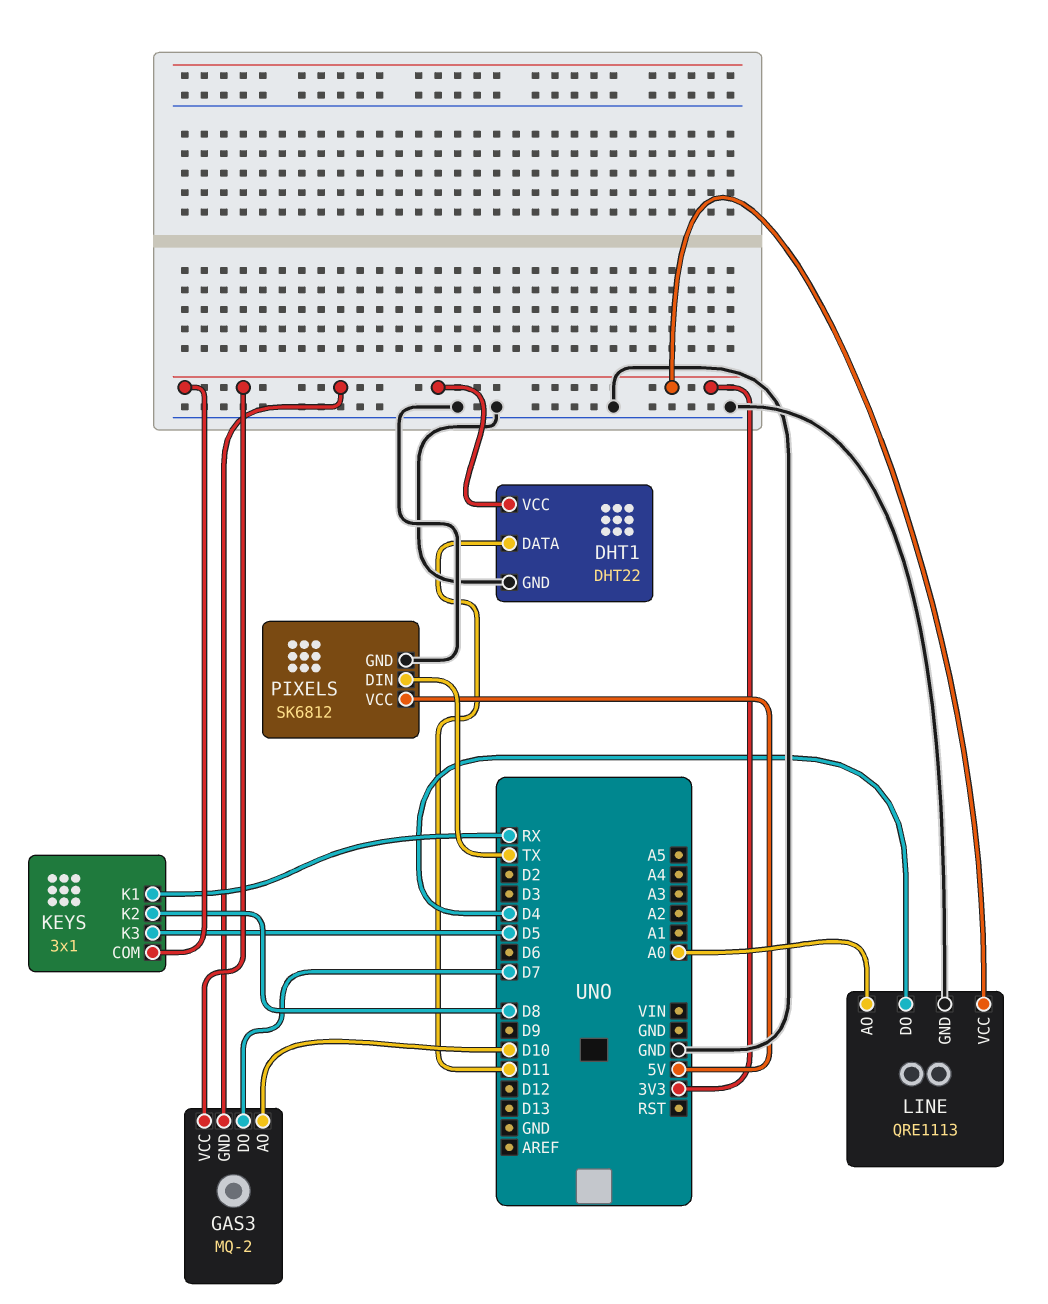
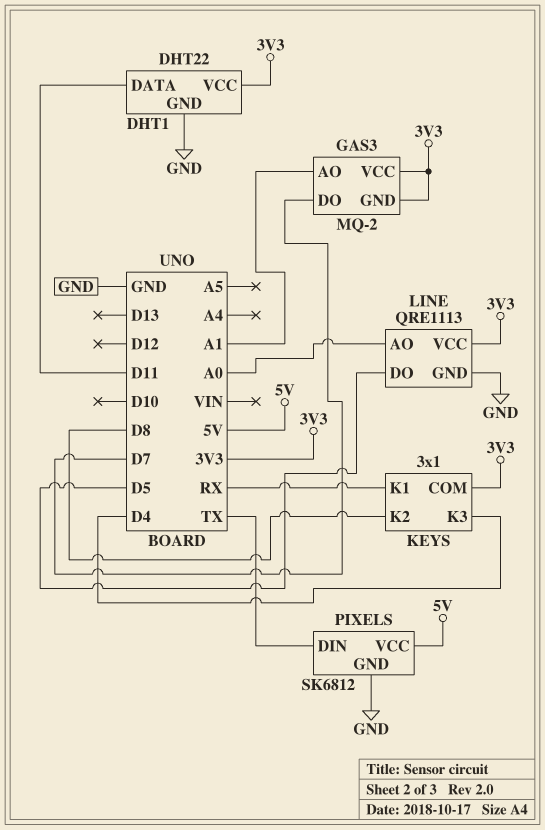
GAS3 pin AO: D10 -> A1
KEYS pin K3: D5 -> D4
LINE pin DO: D4 -> D5

